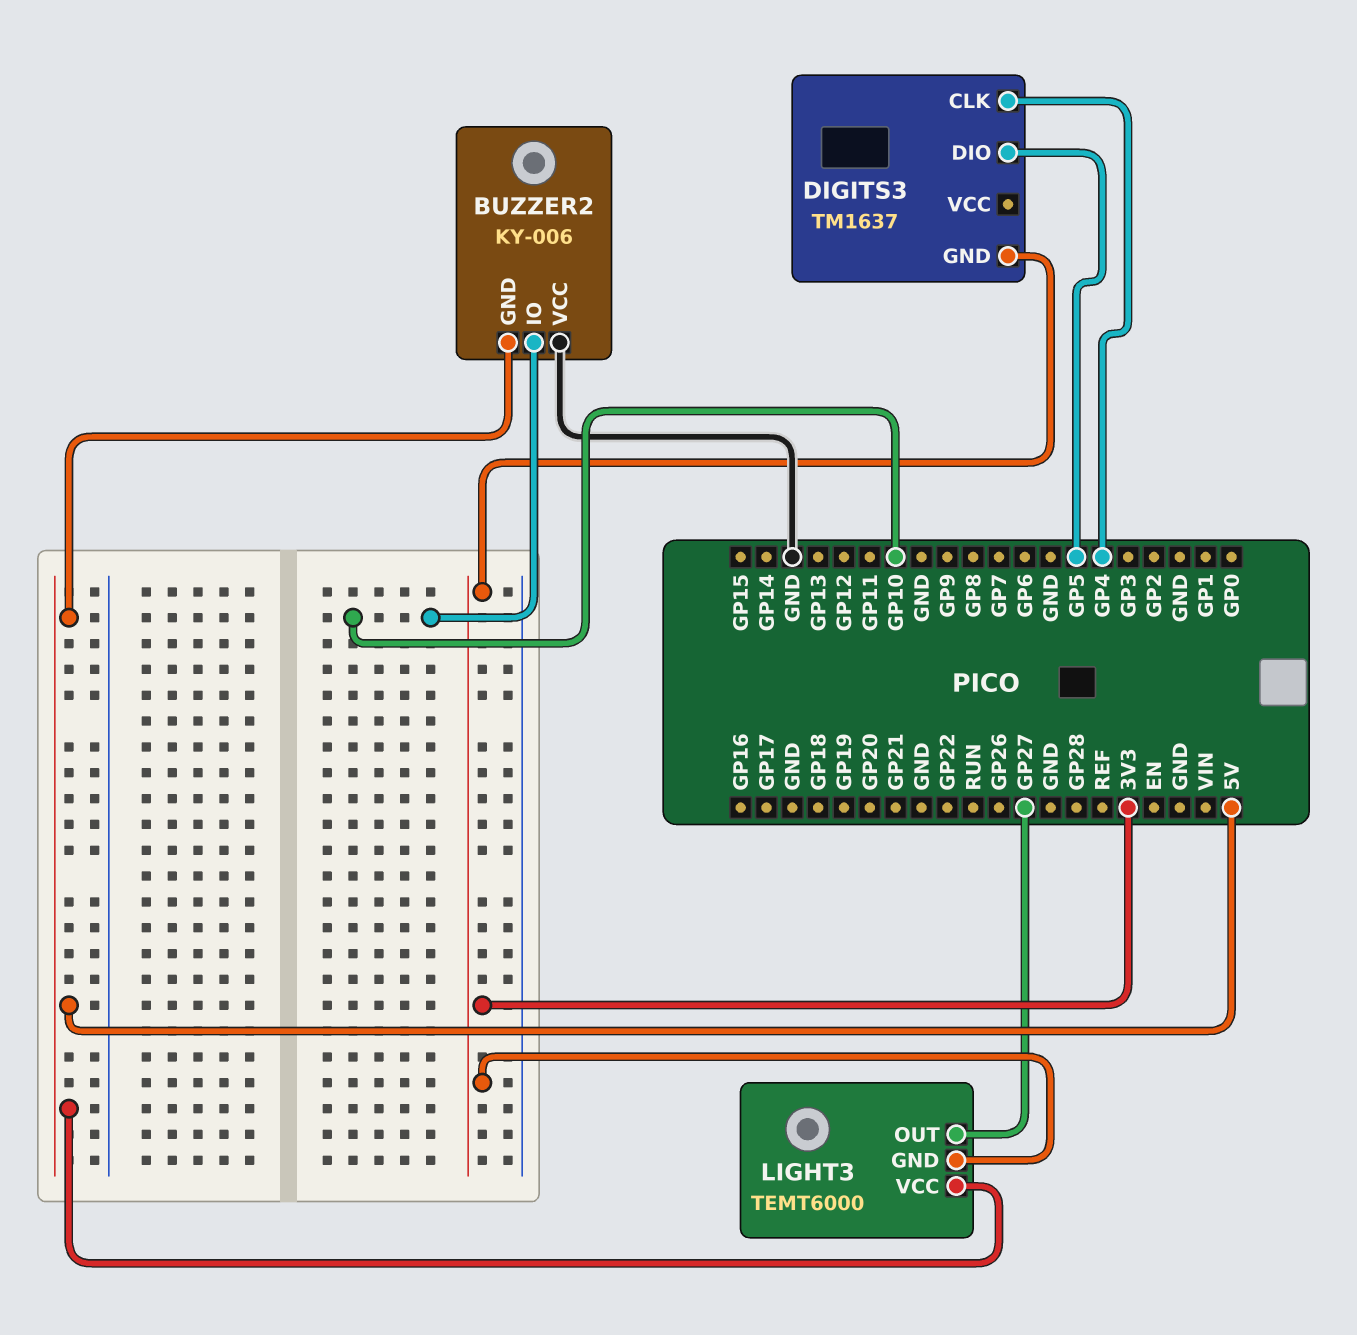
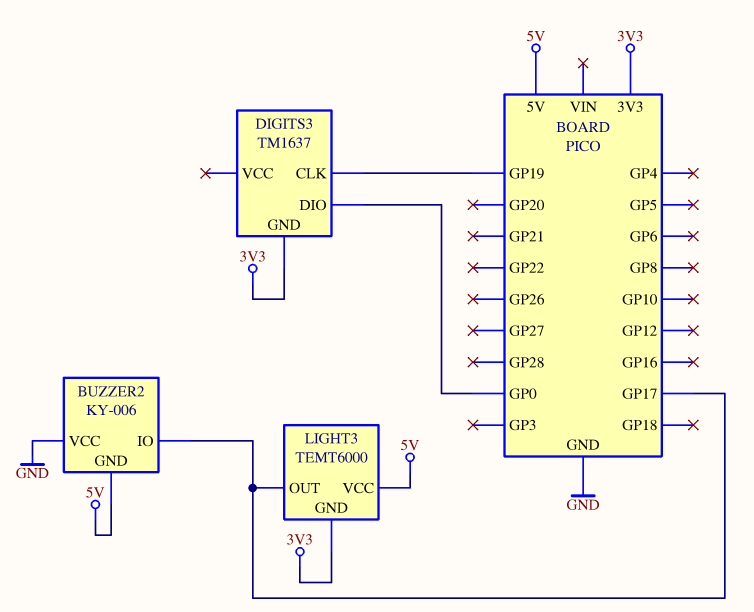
BUZZER2 pin IO: GP10 -> GP17
DIGITS3 pin CLK: GP4 -> GP19
DIGITS3 pin DIO: GP5 -> GP0
LIGHT3 pin OUT: GP27 -> GP17

